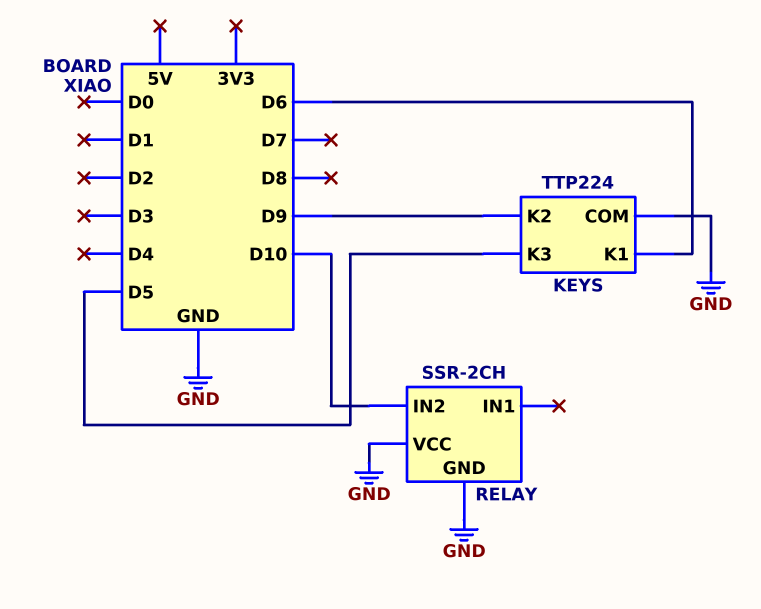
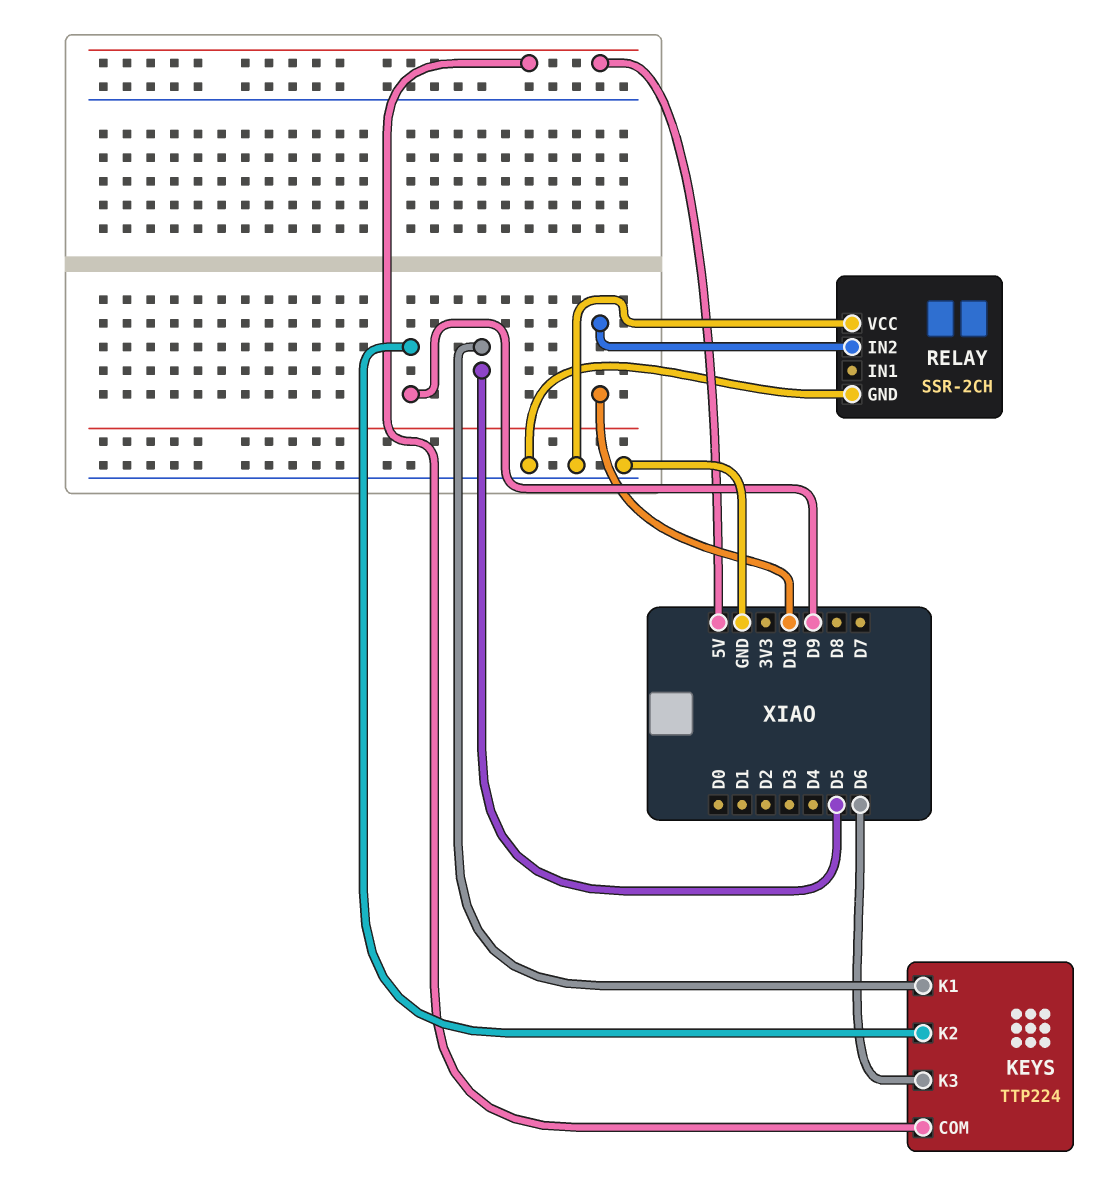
KEYS pin COM: GND -> 5V
KEYS pin K1: D6 -> D5
KEYS pin K3: D5 -> D6

